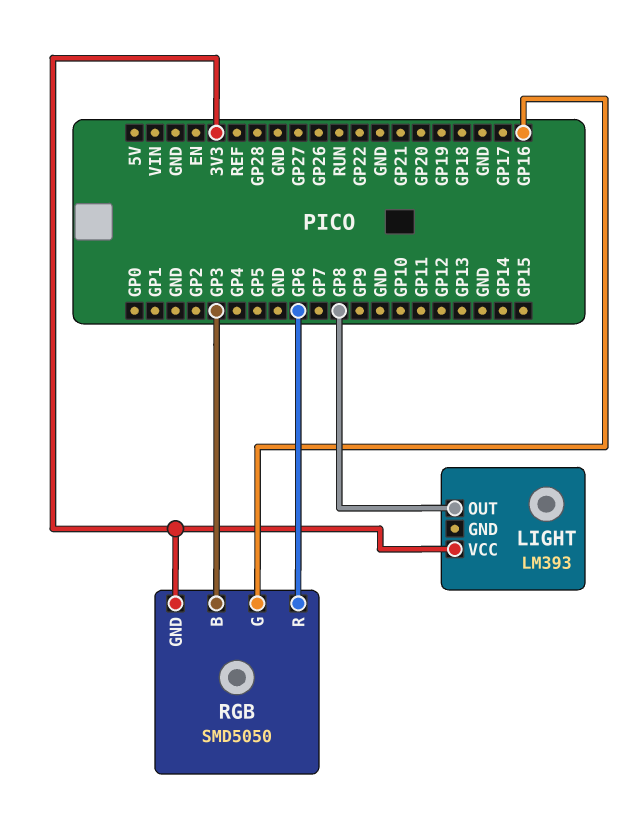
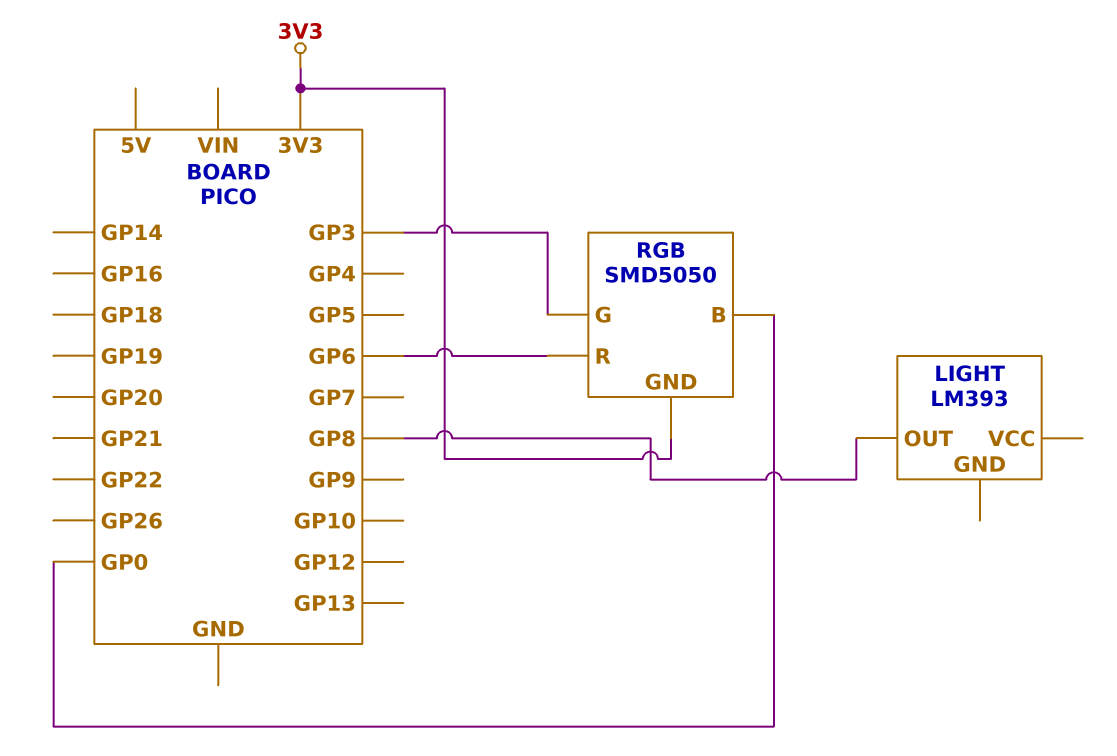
LIGHT pin VCC: 3V3 -> none
RGB pin B: GP3 -> GP0
RGB pin G: GP16 -> GP3

